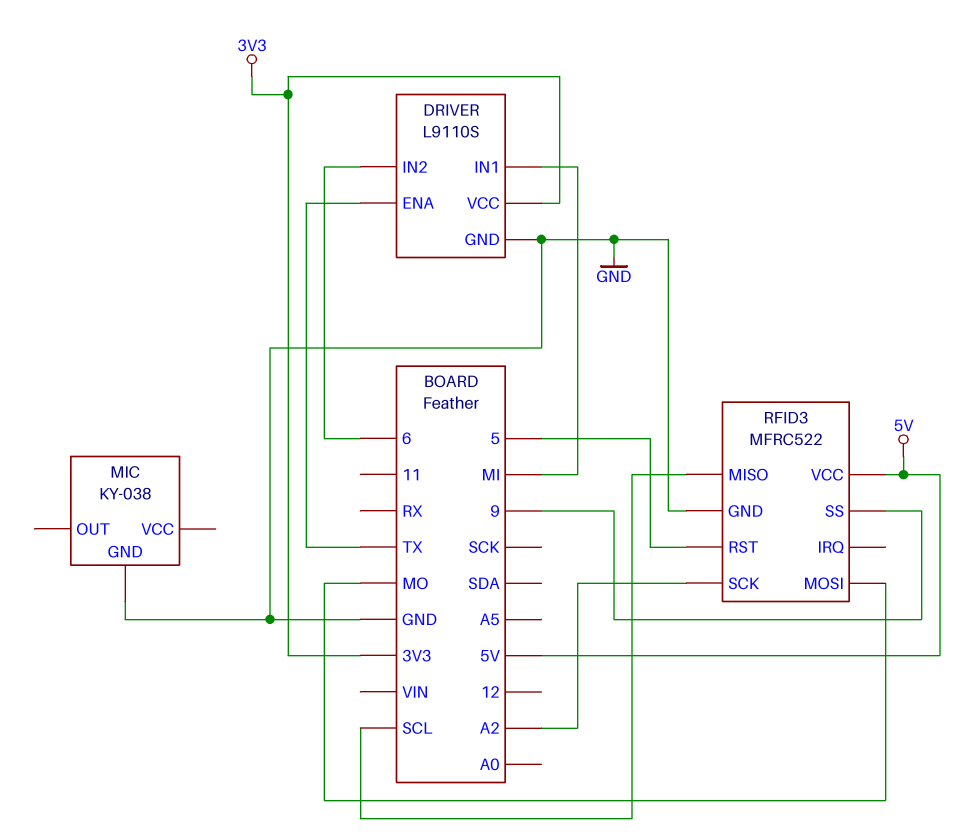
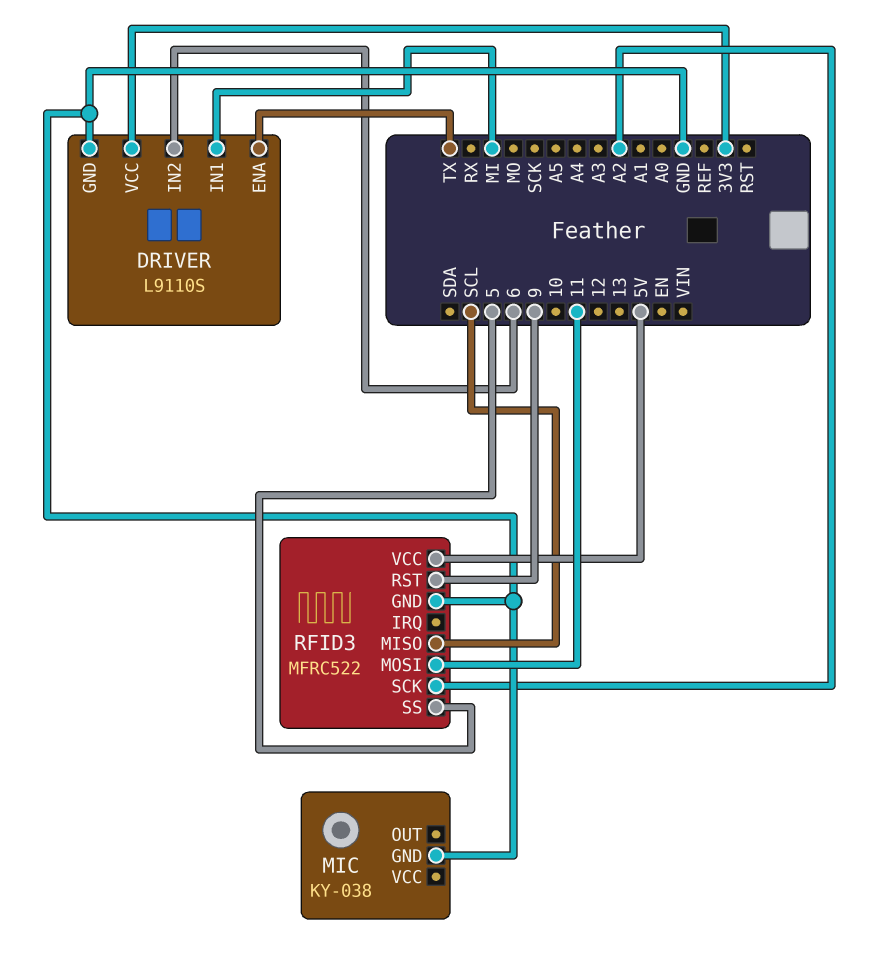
RFID3 pin MOSI: MO -> 11
RFID3 pin RST: 5 -> 9
RFID3 pin SS: 9 -> 5

